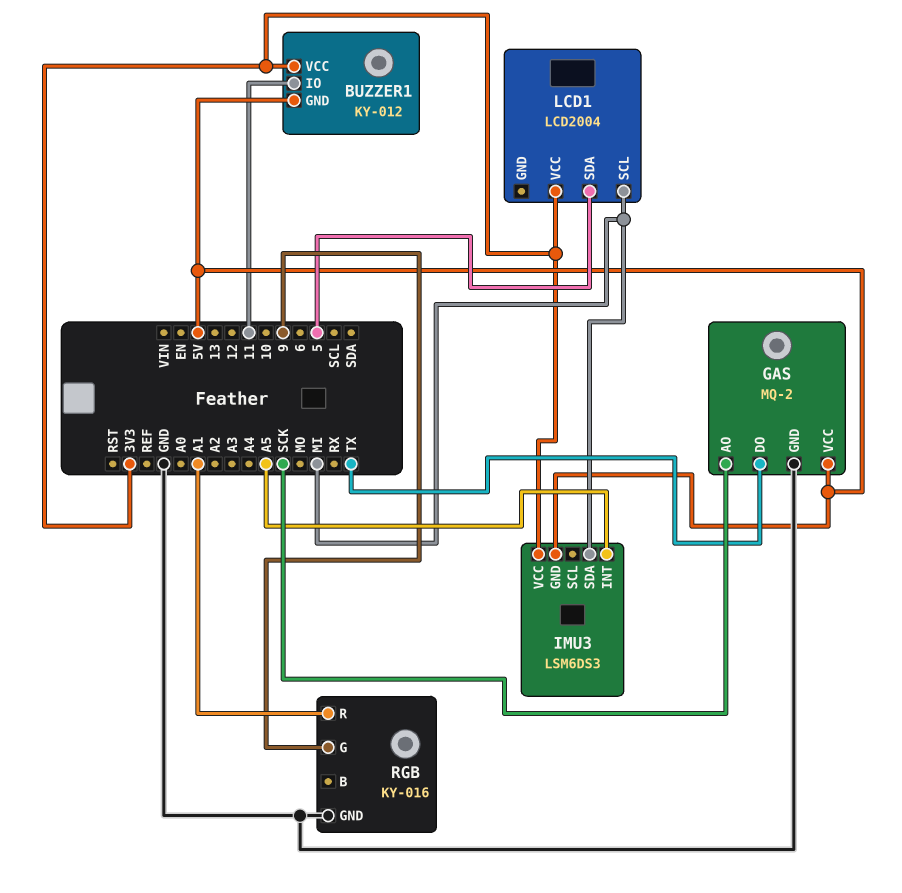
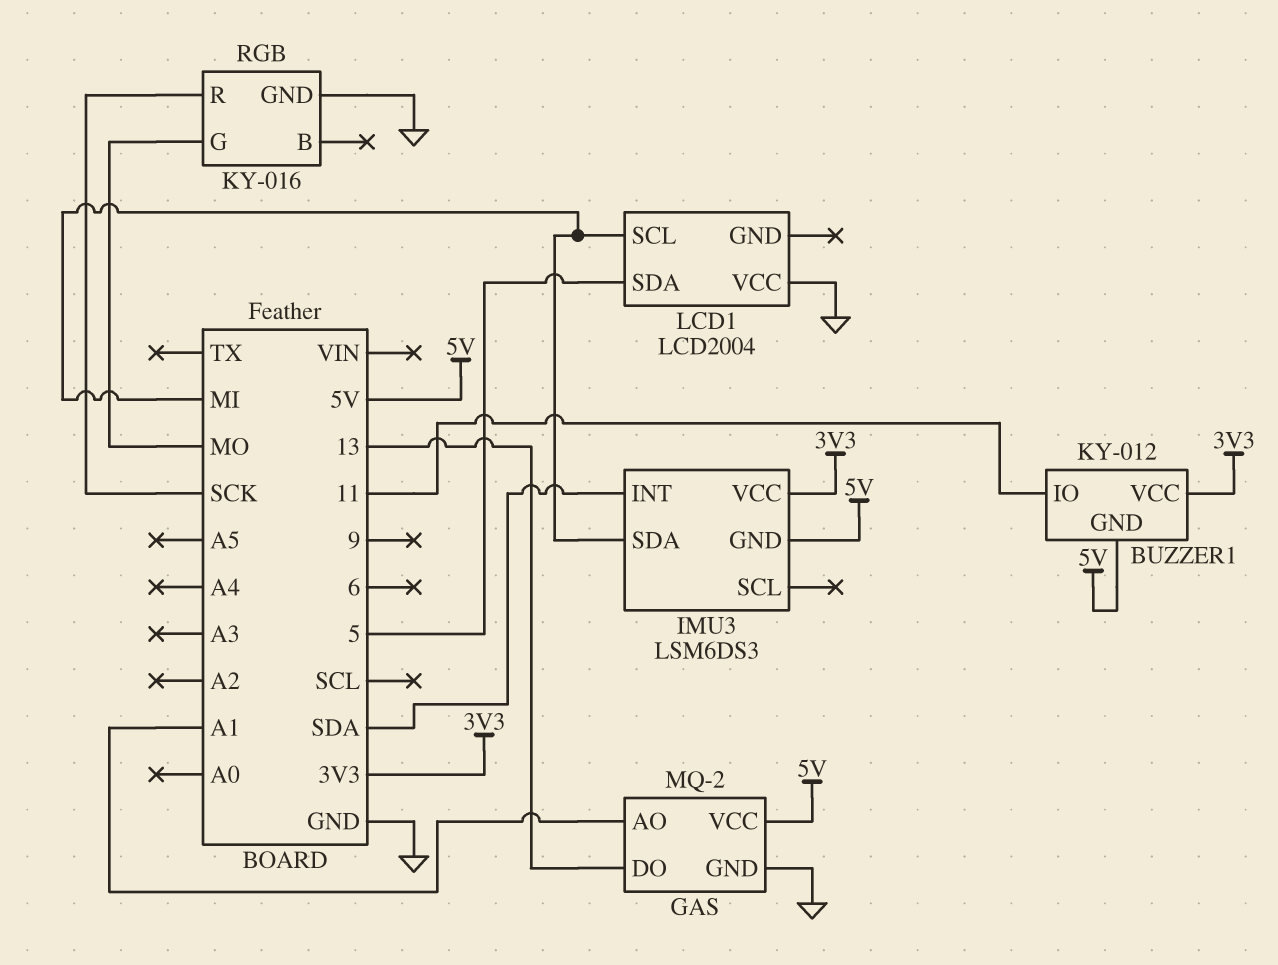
GAS pin AO: SCK -> A1
GAS pin DO: TX -> 13
IMU3 pin INT: A5 -> SDA
LCD1 pin VCC: 3V3 -> GND
RGB pin G: 9 -> MO
RGB pin R: A1 -> SCK

